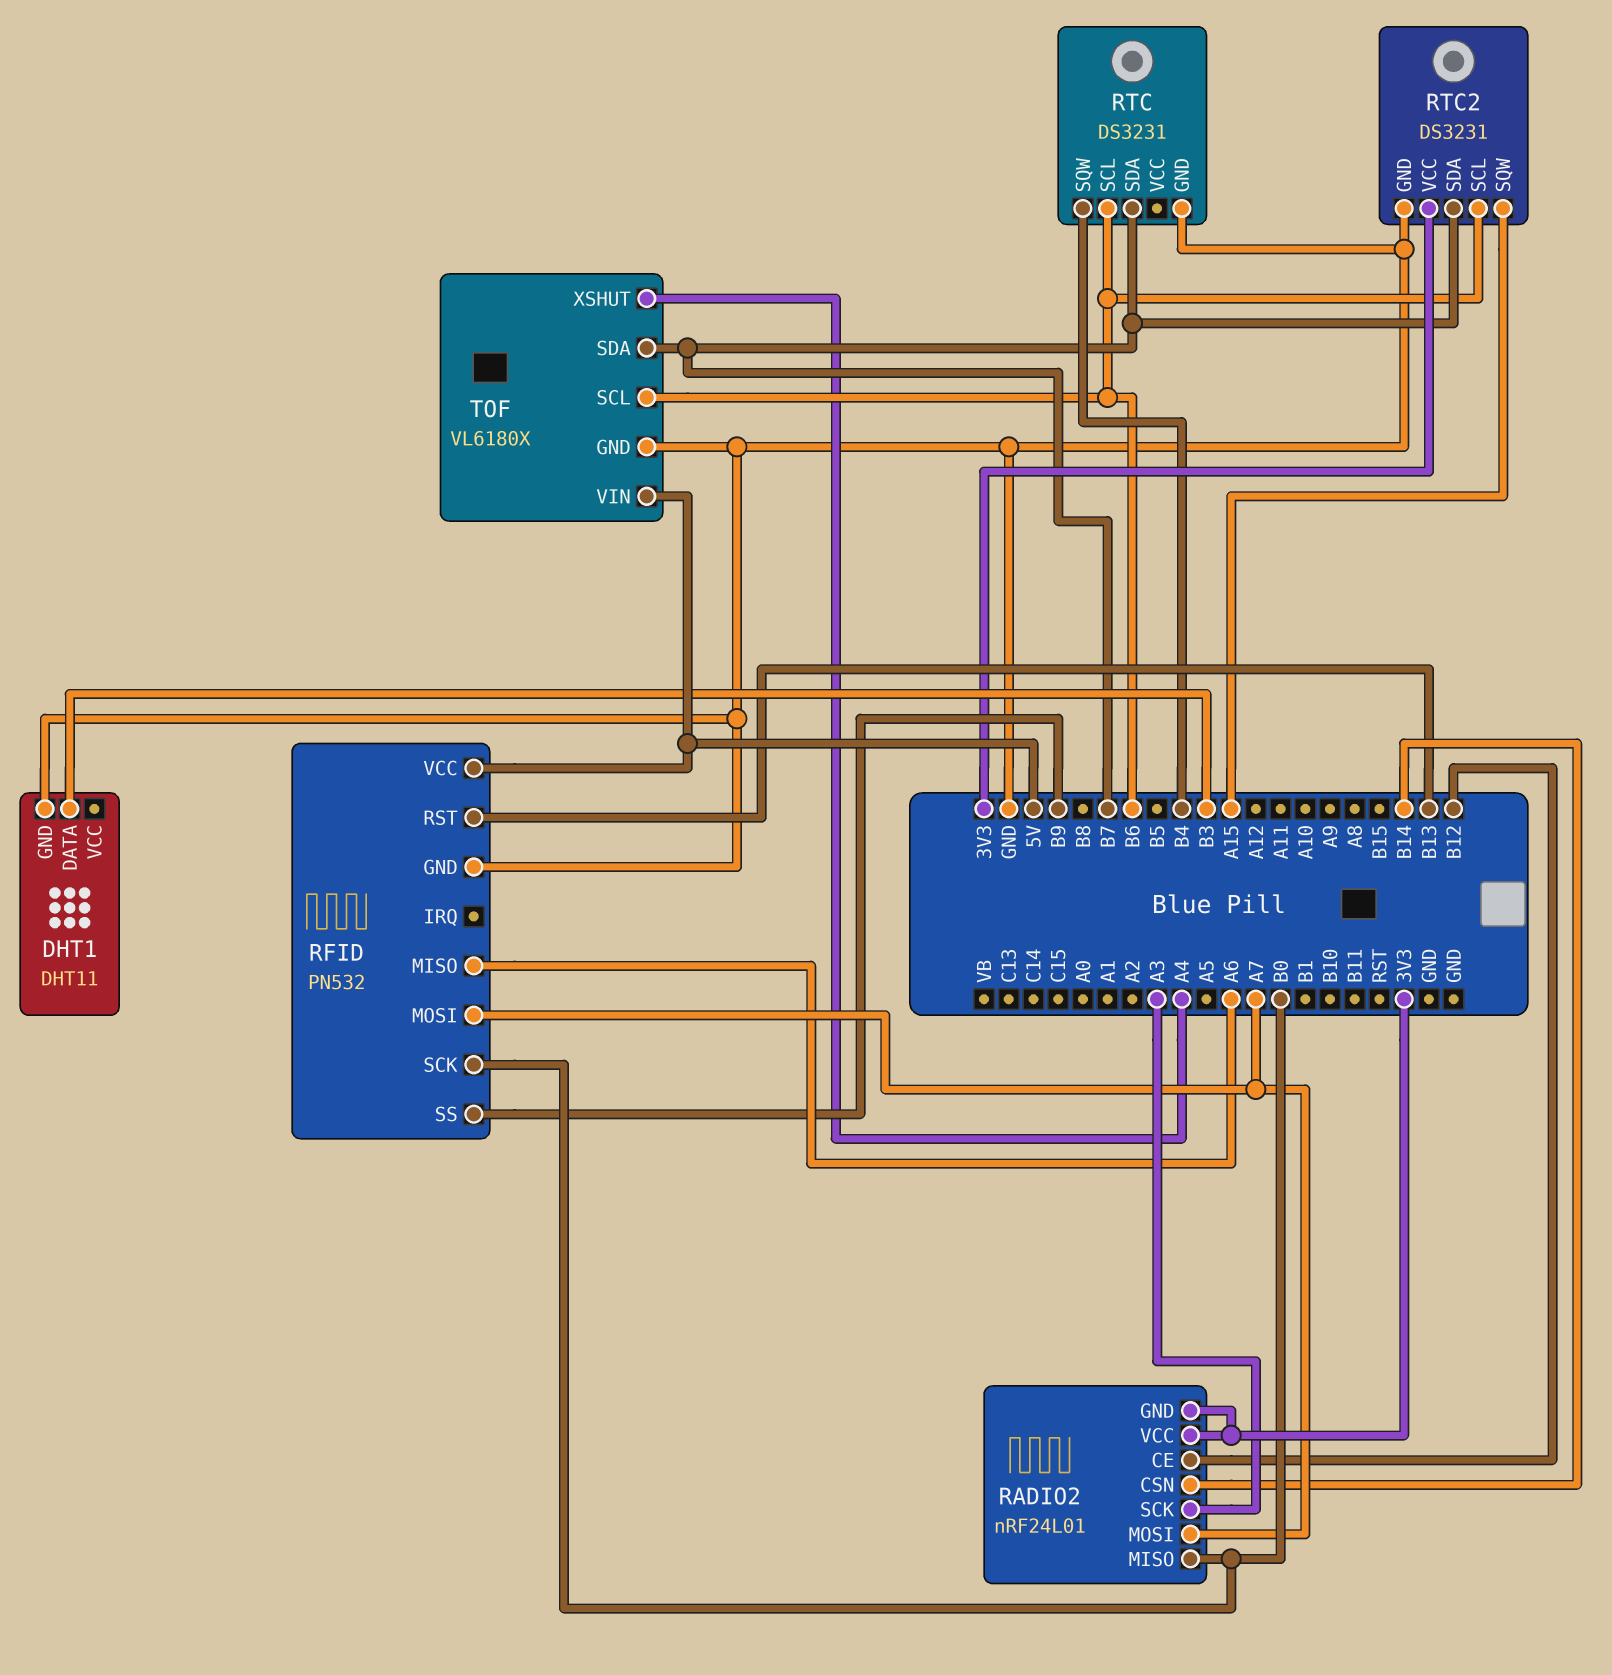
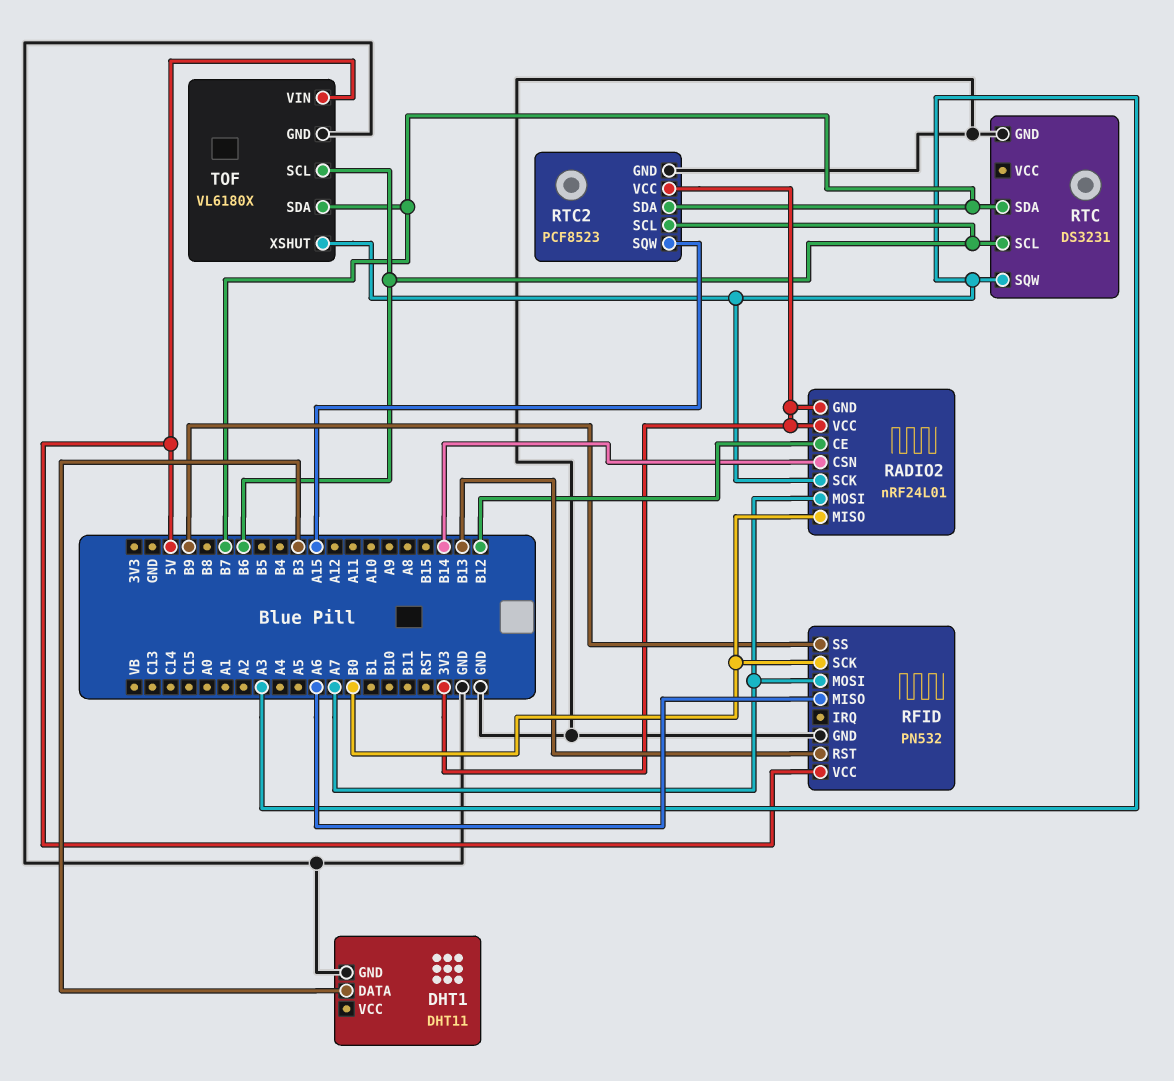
RTC pin SQW: B4 -> A3
RTC2: DS3231 -> PCF8523
TOF pin XSHUT: A4 -> A3

